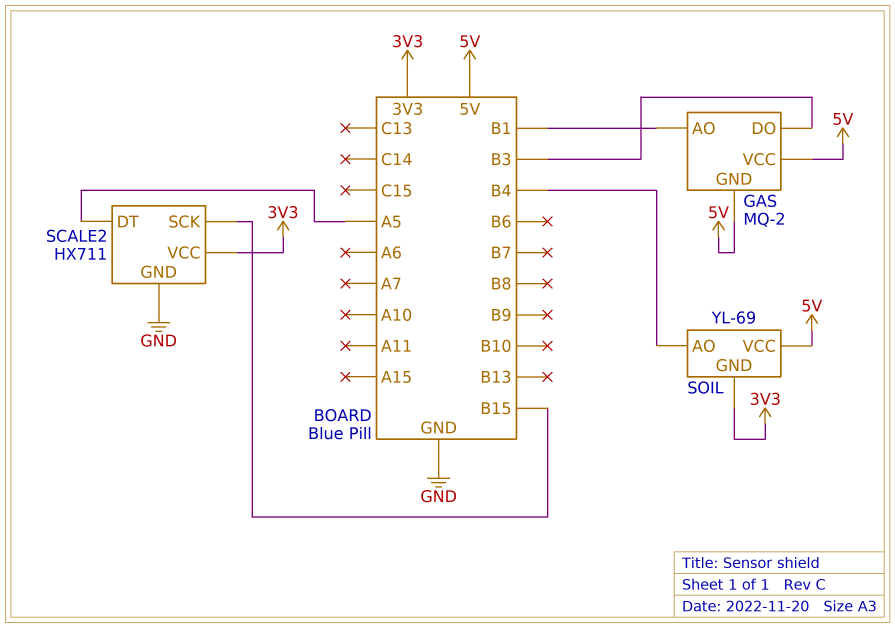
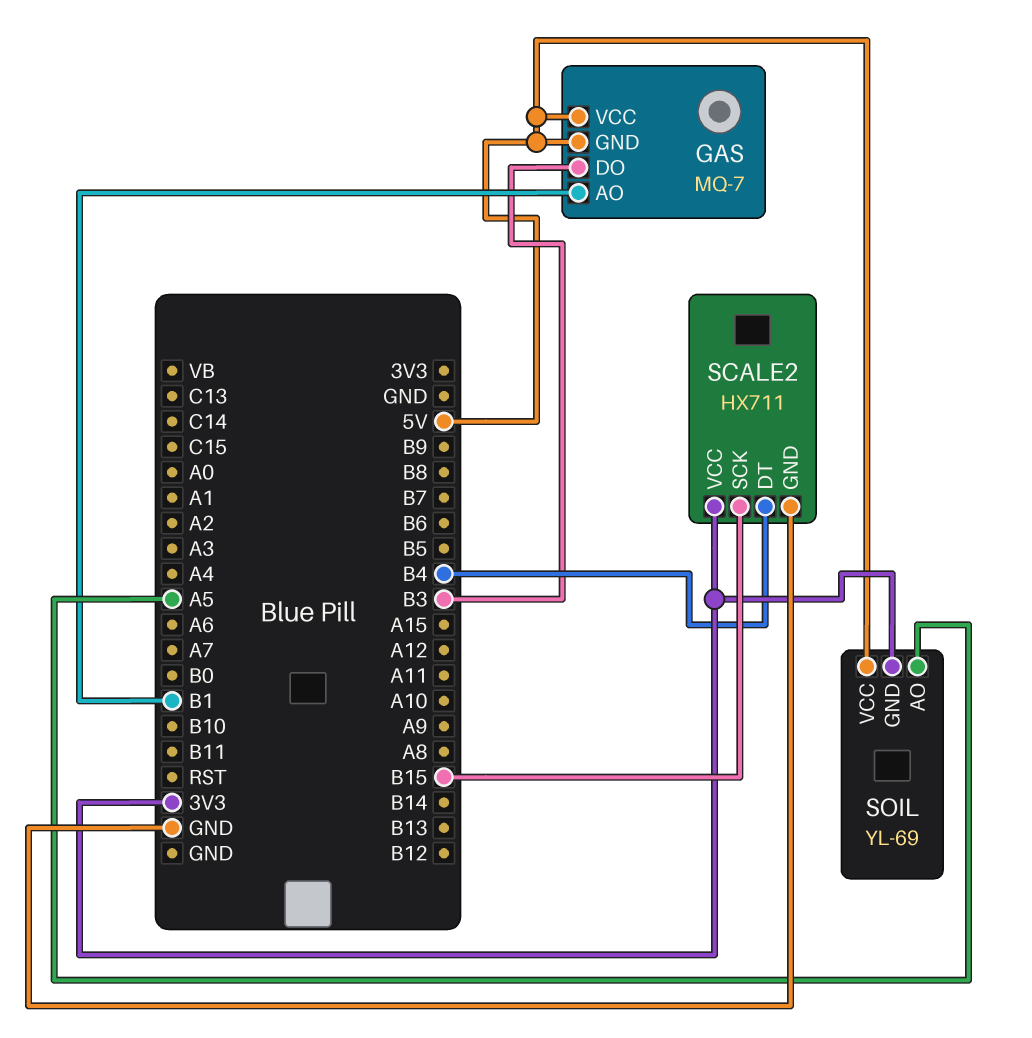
GAS: MQ-2 -> MQ-7
SCALE2 pin DT: A5 -> B4
SOIL pin AO: B4 -> A5

